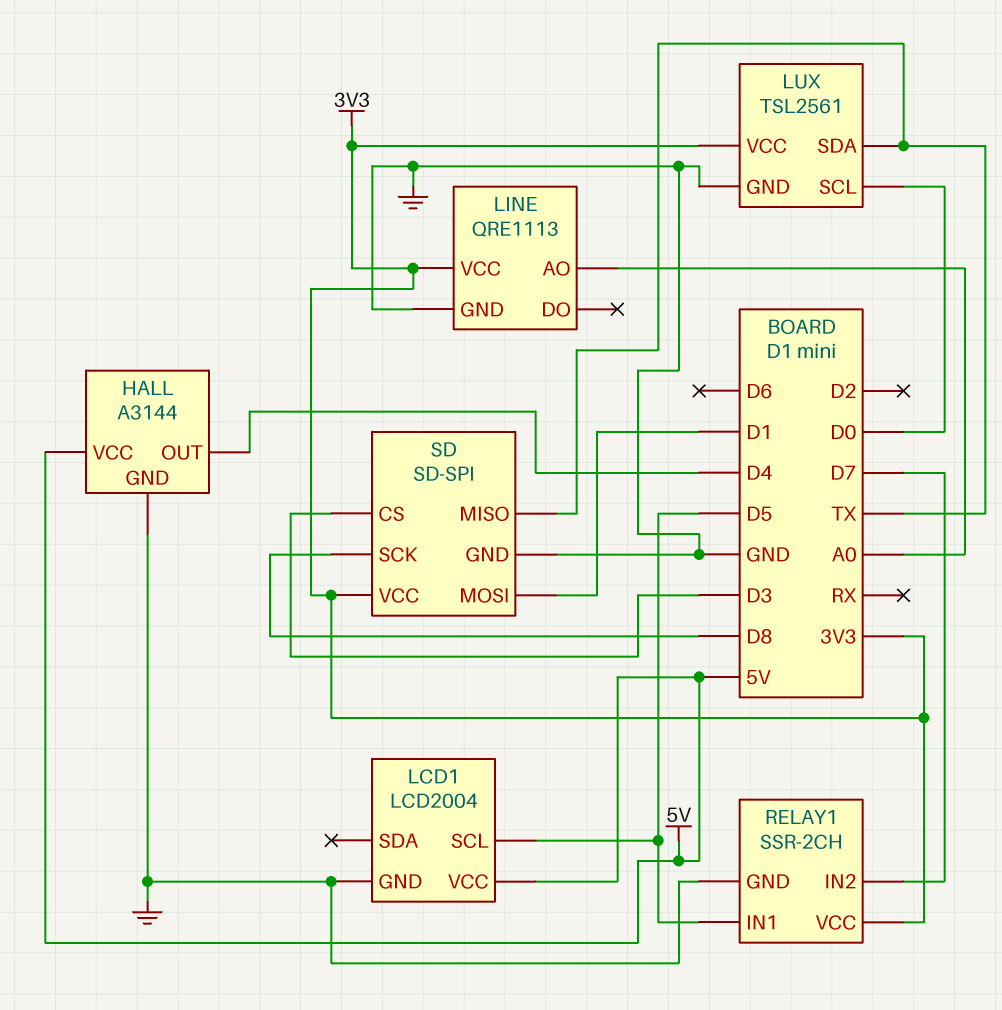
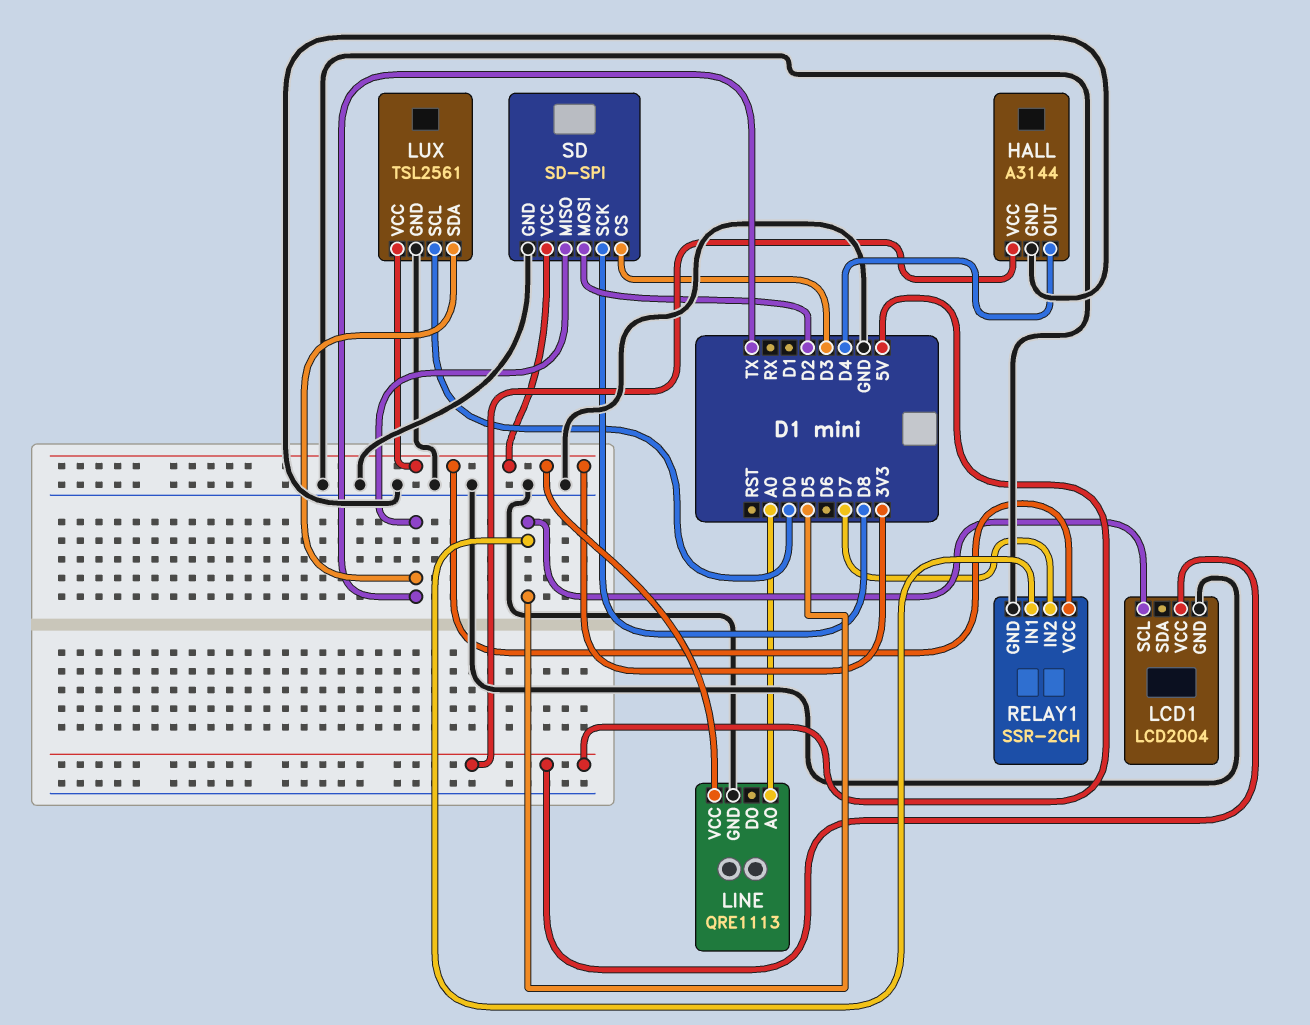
SD pin MOSI: D1 -> D2

